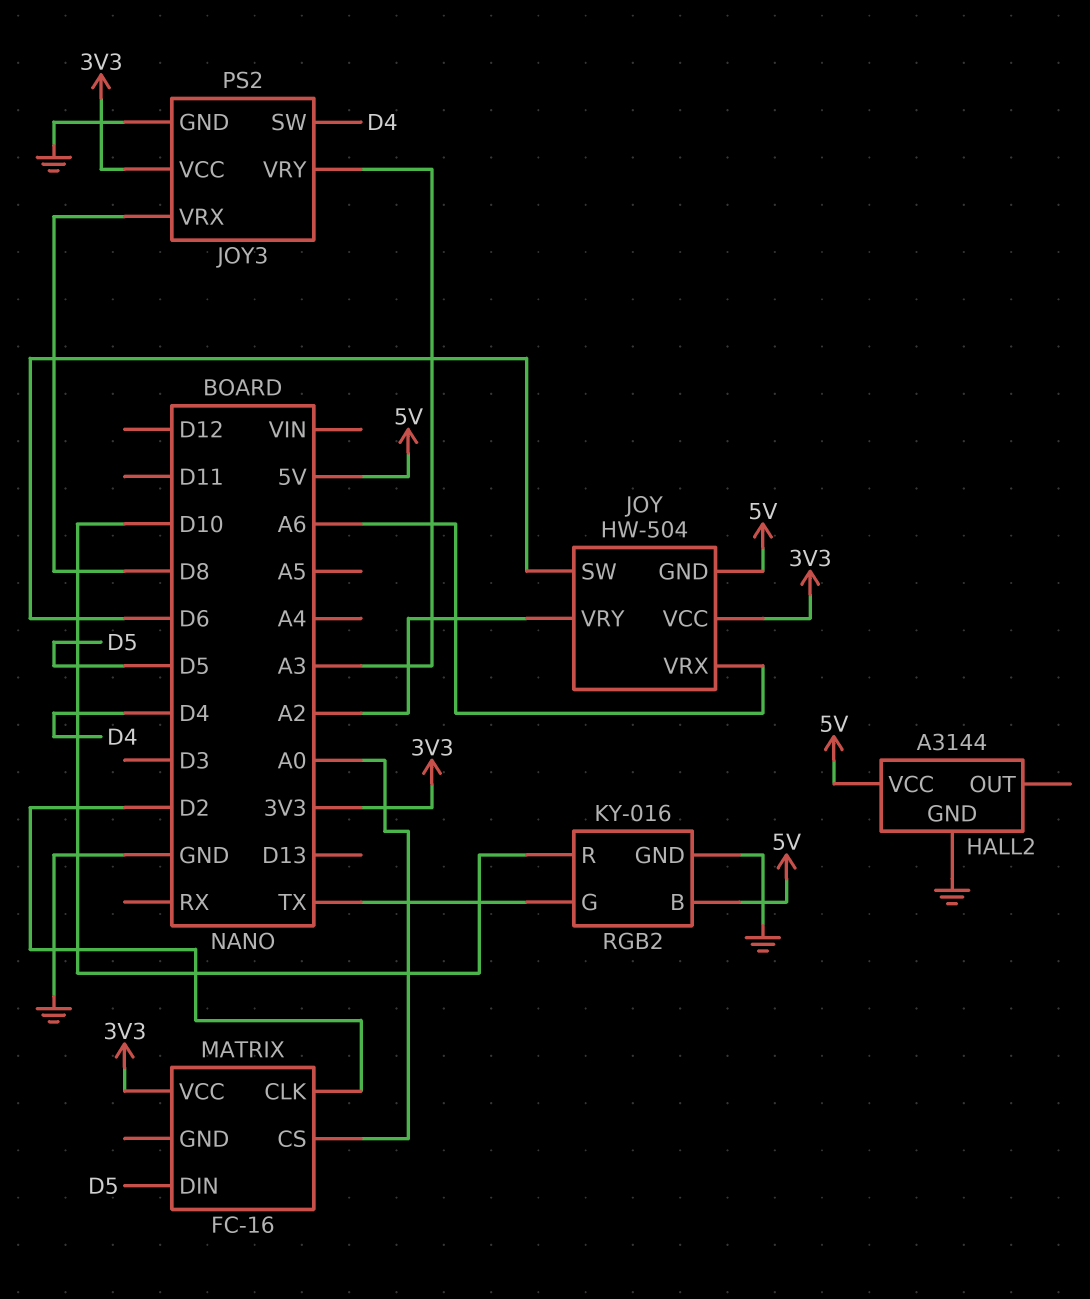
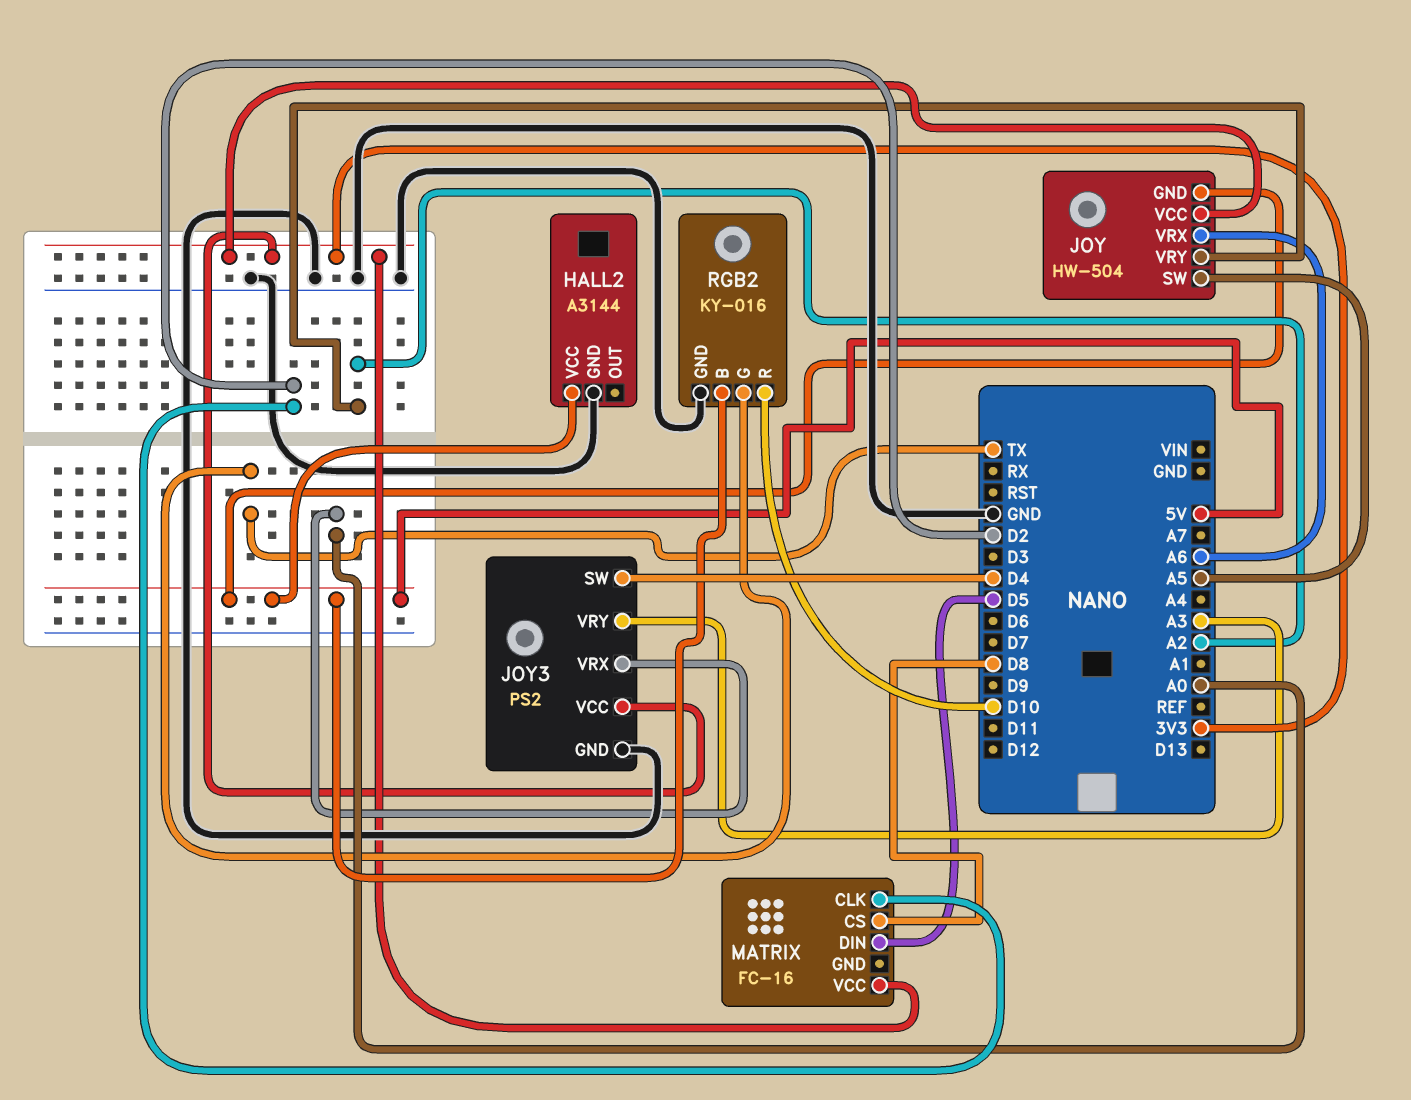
JOY pin SW: D6 -> A5
JOY3 pin VRX: D8 -> A0
MATRIX pin CS: A0 -> D8

